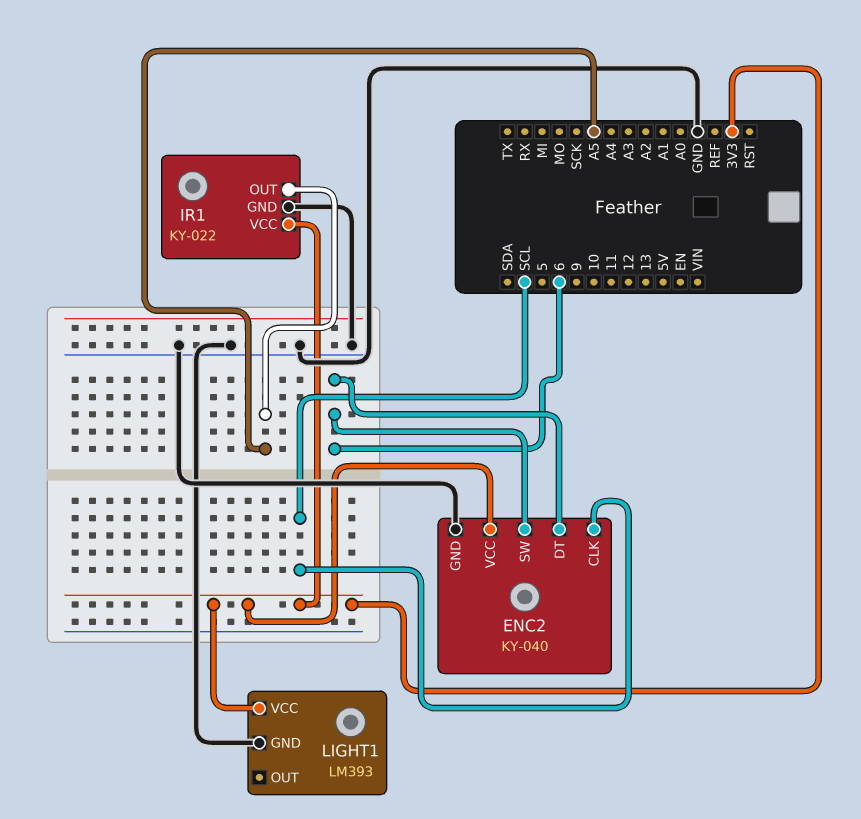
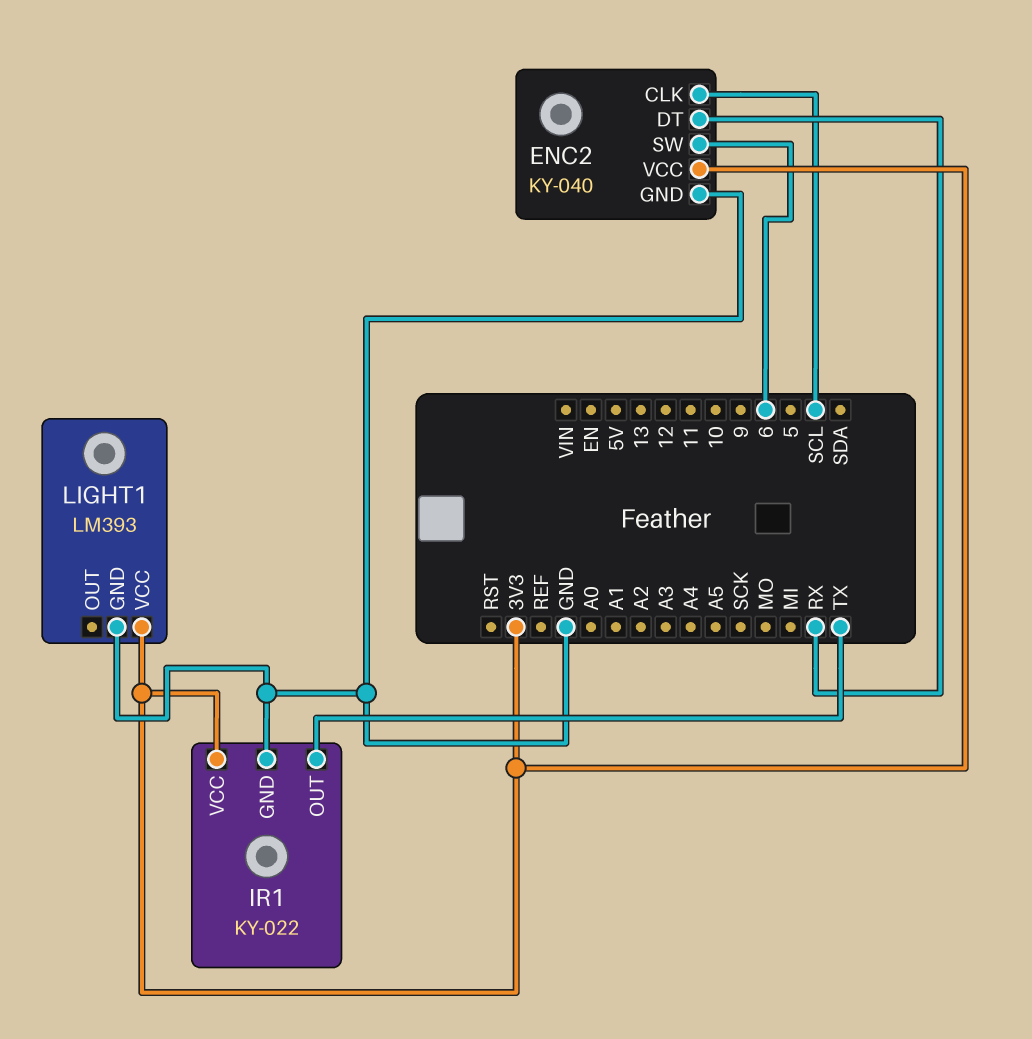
ENC2 pin DT: 6 -> RX
IR1 pin OUT: A5 -> TX

